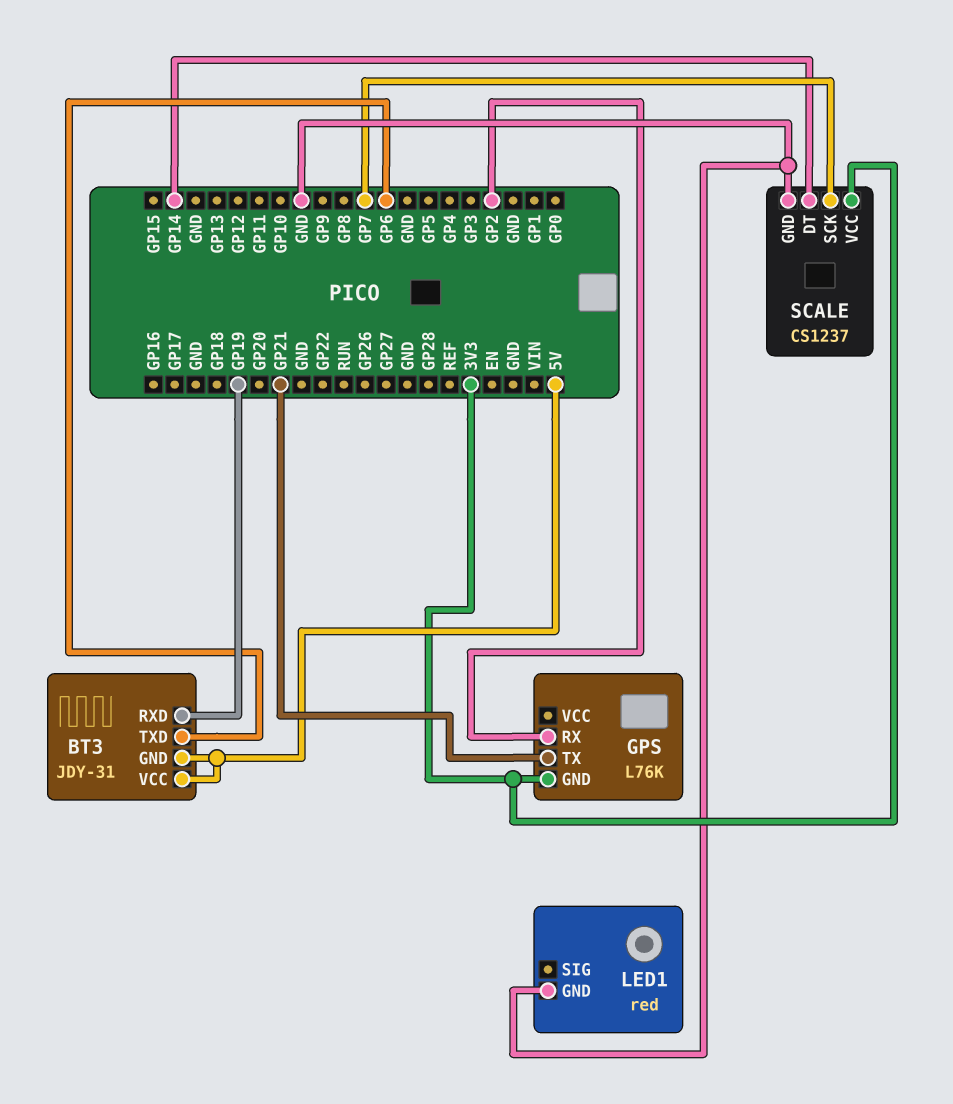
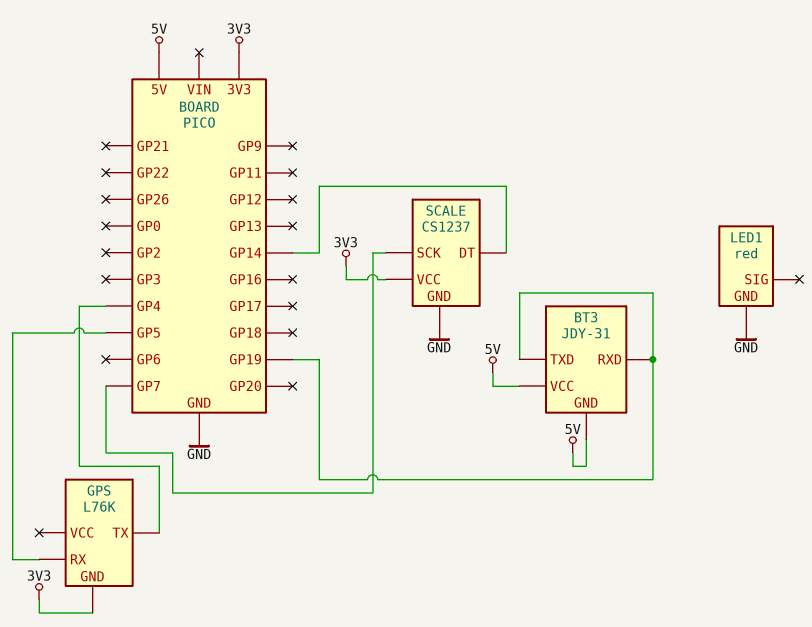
BT3 pin TXD: GP6 -> GP19
GPS pin RX: GP2 -> GP5
GPS pin TX: GP21 -> GP4

